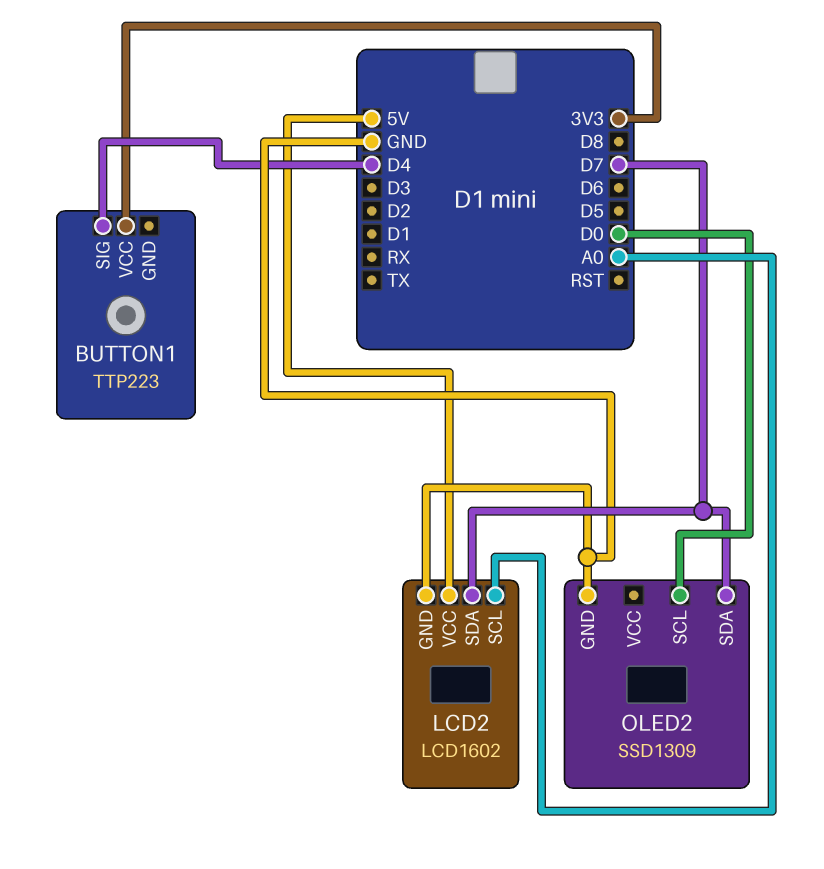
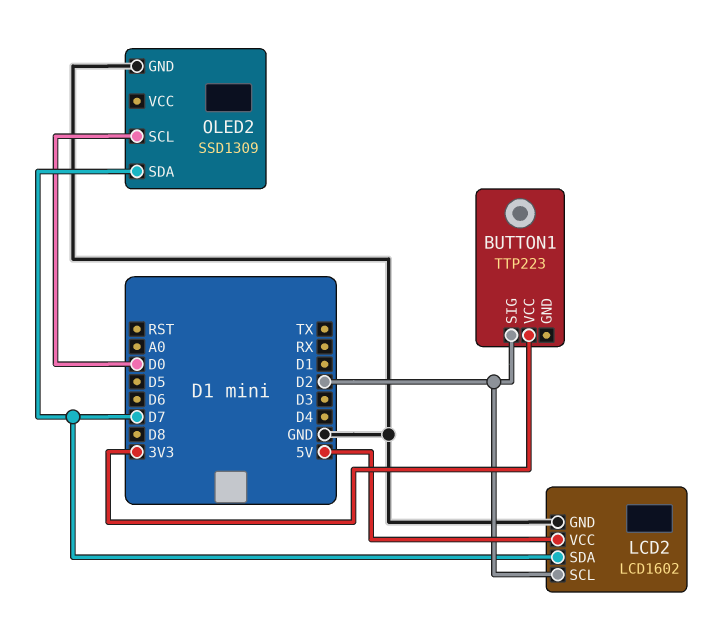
BUTTON1 pin SIG: D4 -> D2
LCD2 pin SCL: A0 -> D2

